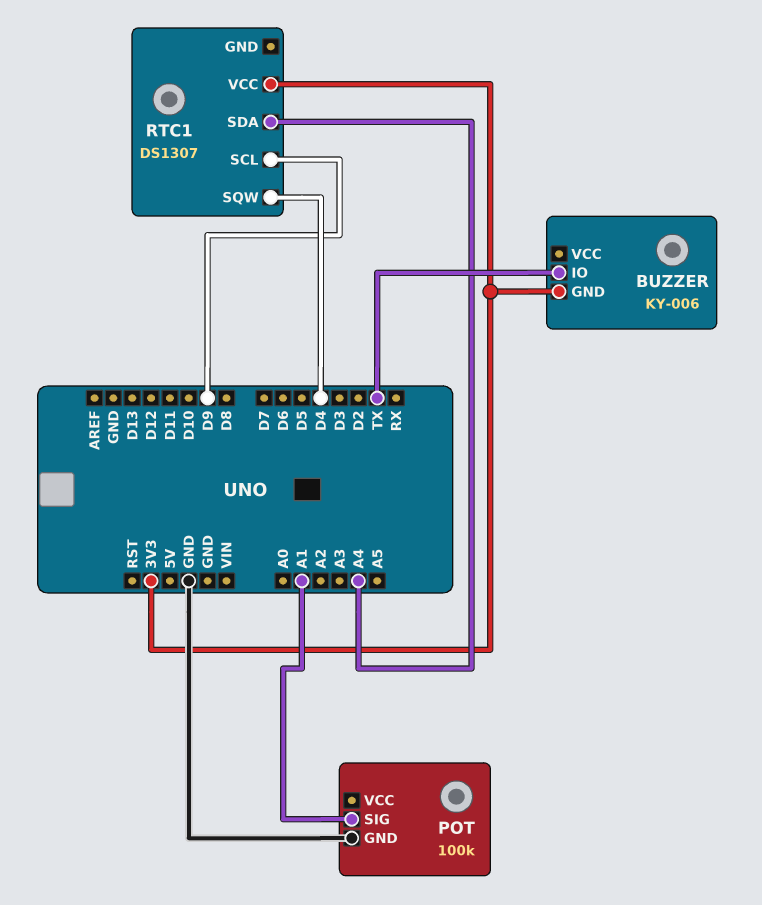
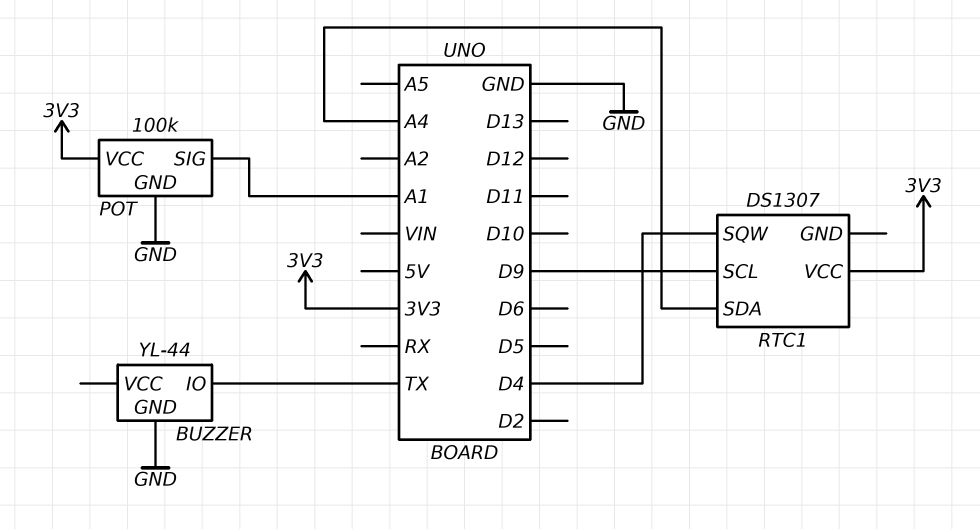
BUZZER: KY-006 -> YL-44
BUZZER pin GND: 3V3 -> GND
POT pin VCC: none -> 3V3

